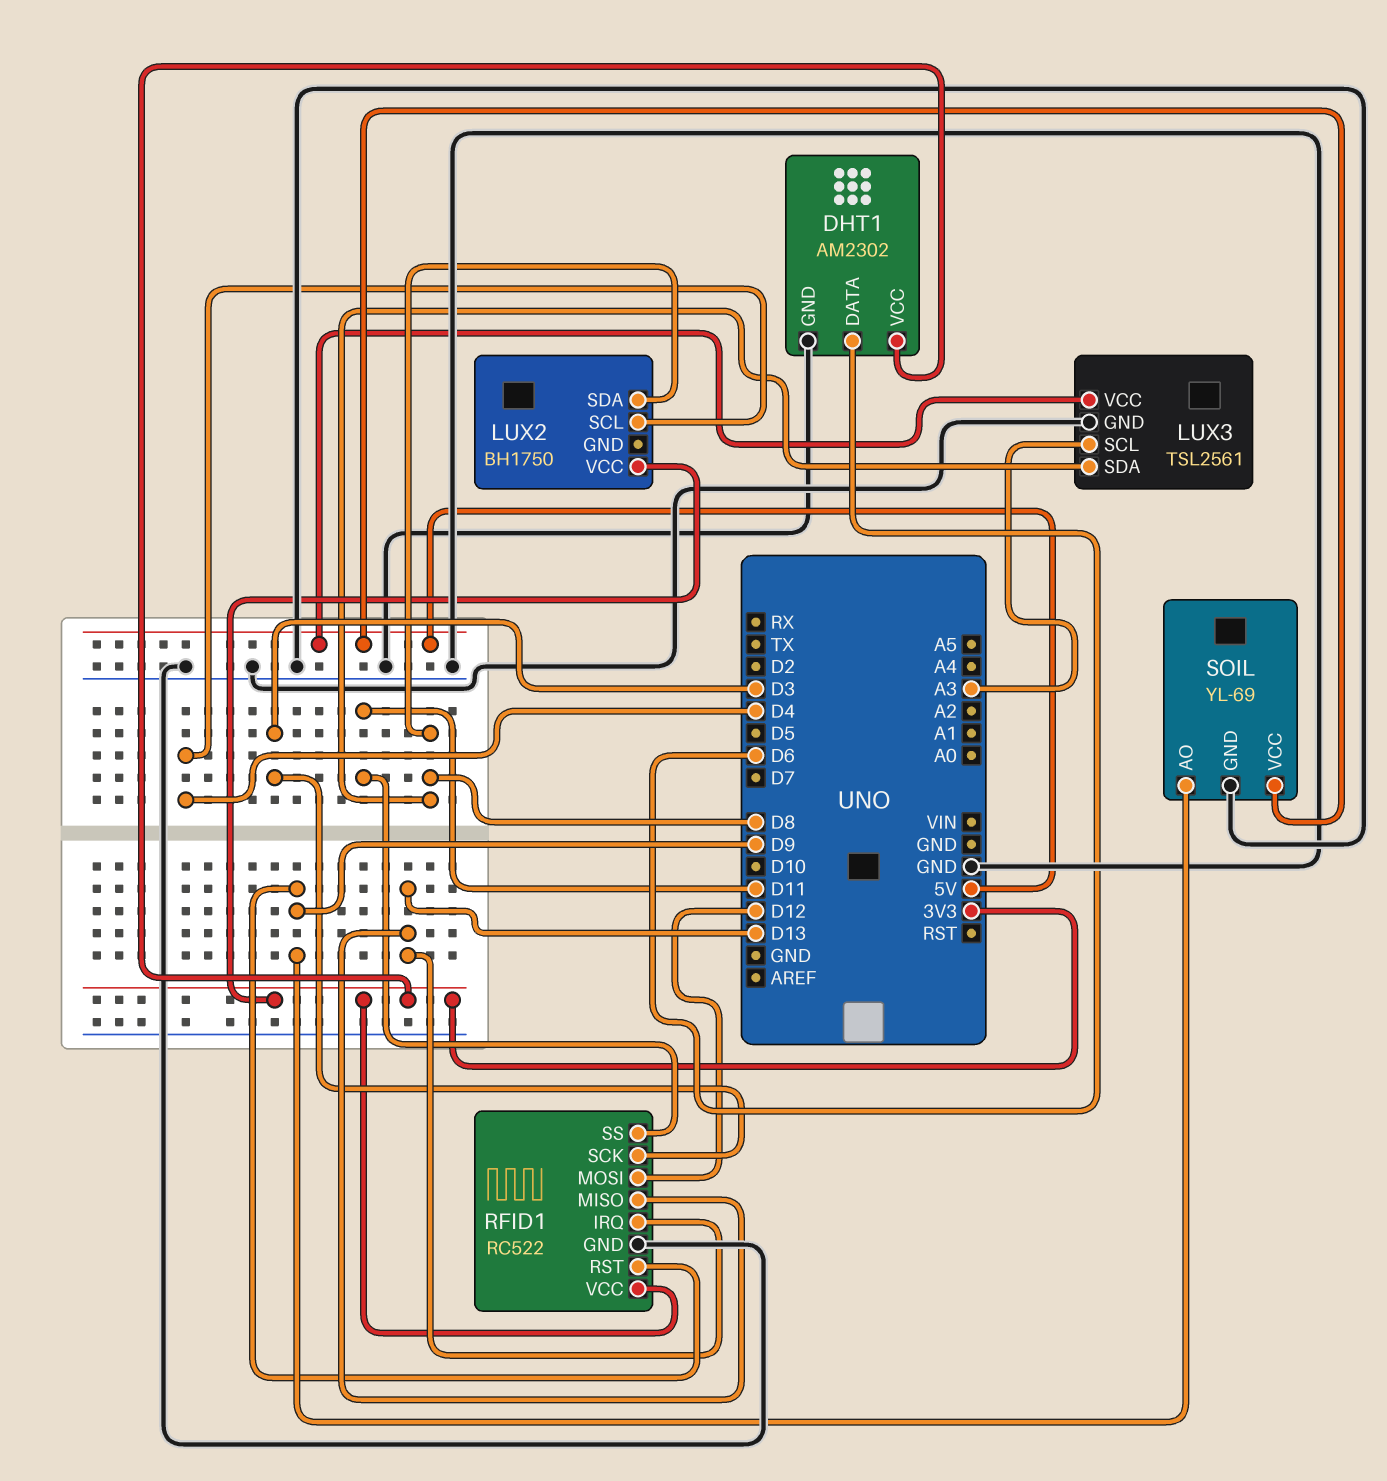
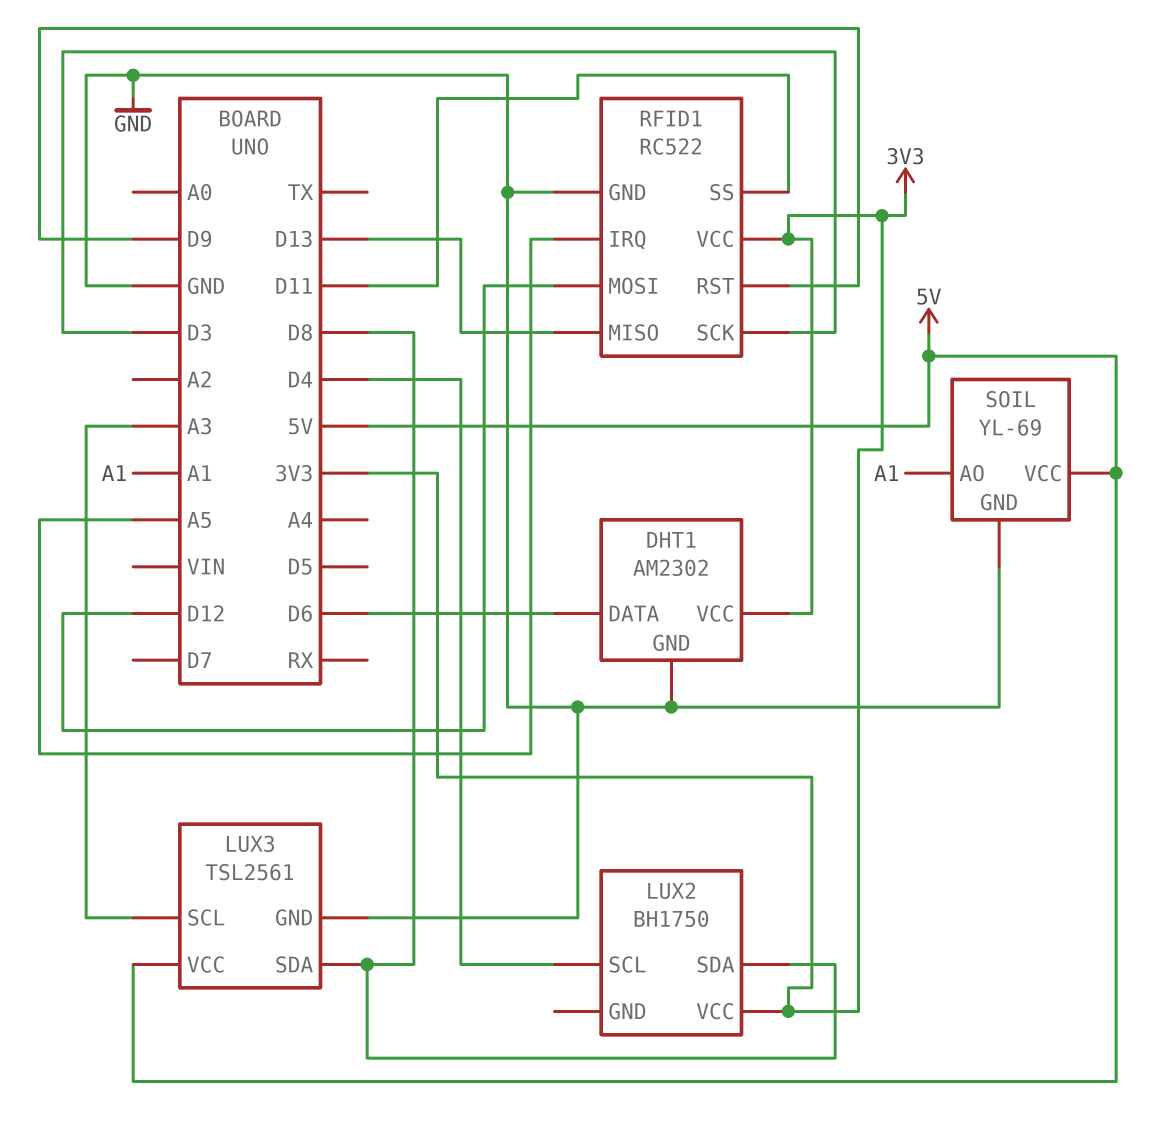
RFID1 pin IRQ: D13 -> A5
SOIL pin AO: D9 -> A1

